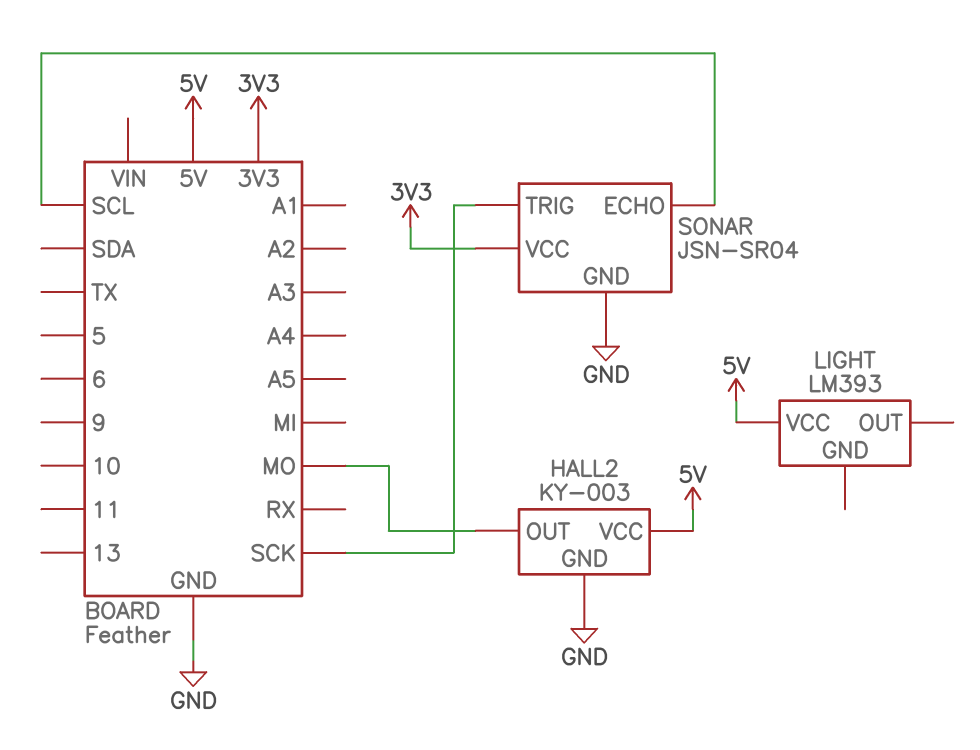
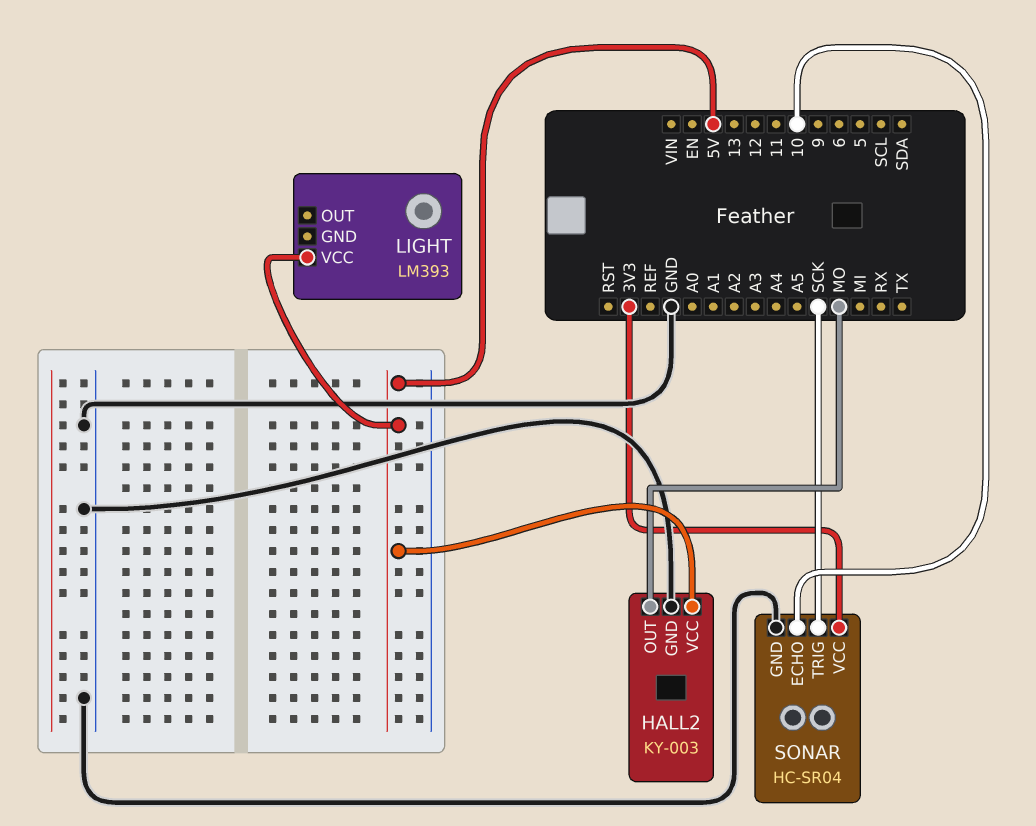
SONAR: JSN-SR04 -> HC-SR04
SONAR pin ECHO: SCL -> 10

